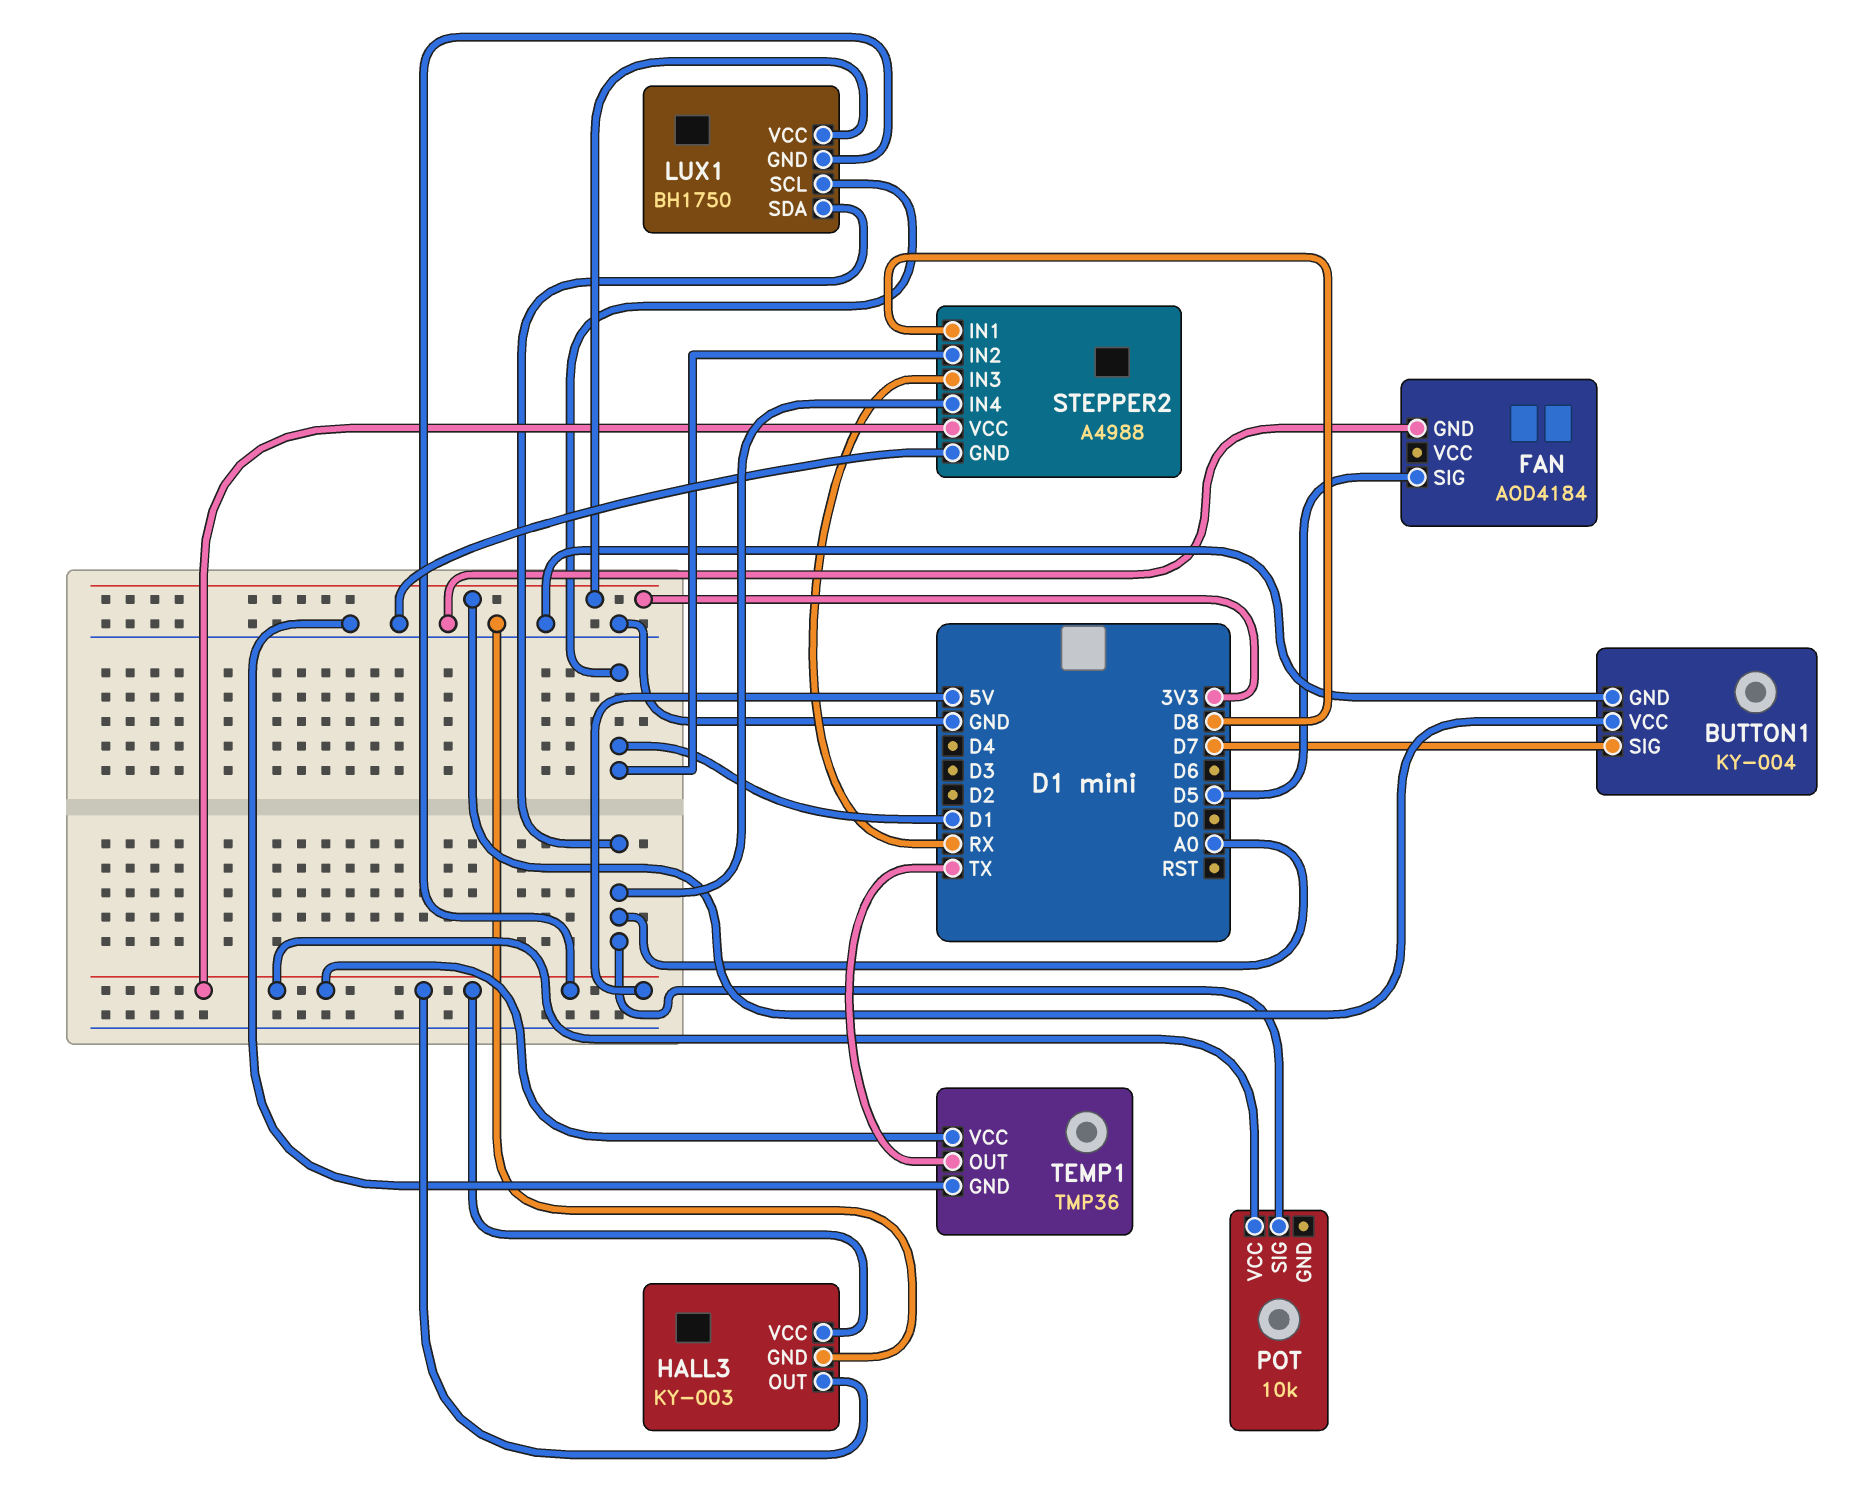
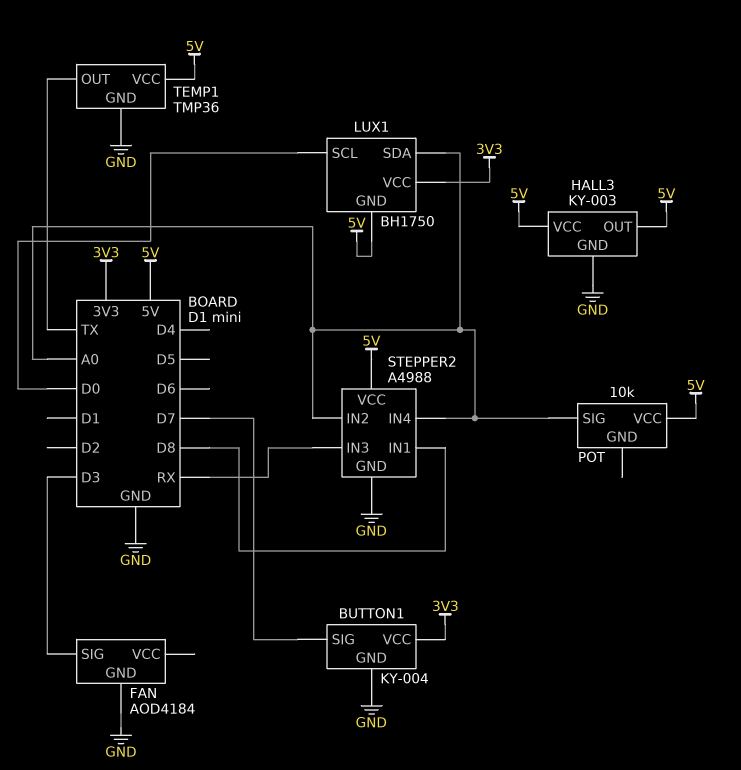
FAN pin SIG: D5 -> D3
LUX1 pin SCL: D1 -> D0
STEPPER2 pin IN2: D1 -> A0

